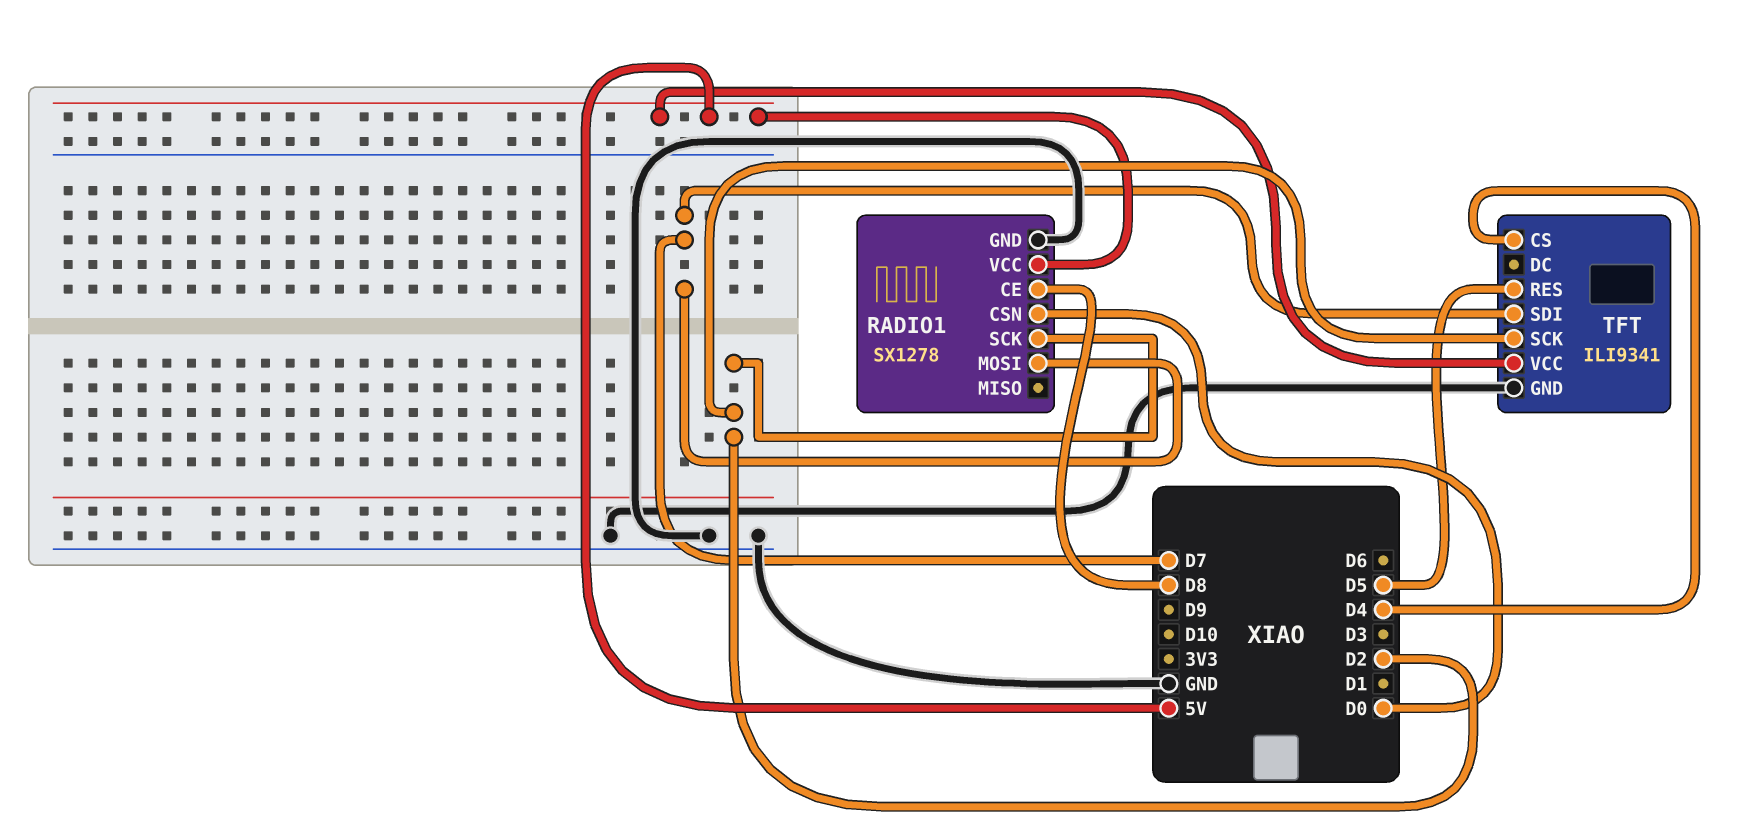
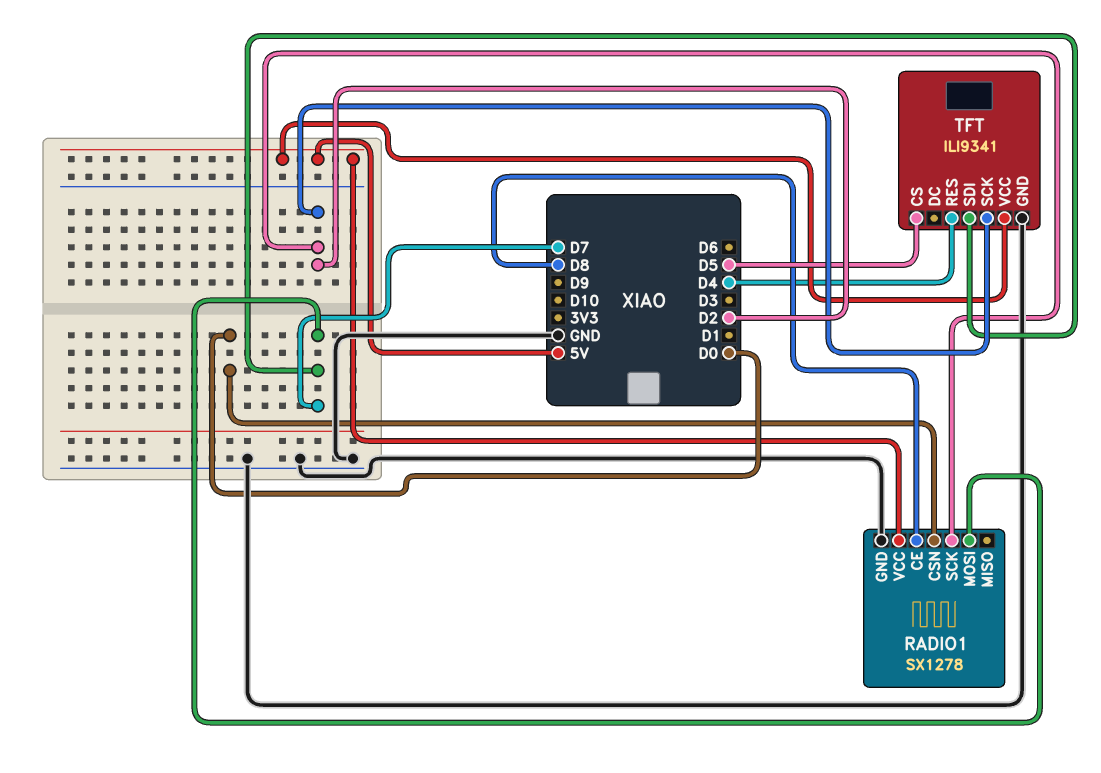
TFT pin CS: D4 -> D5
TFT pin RES: D5 -> D4

